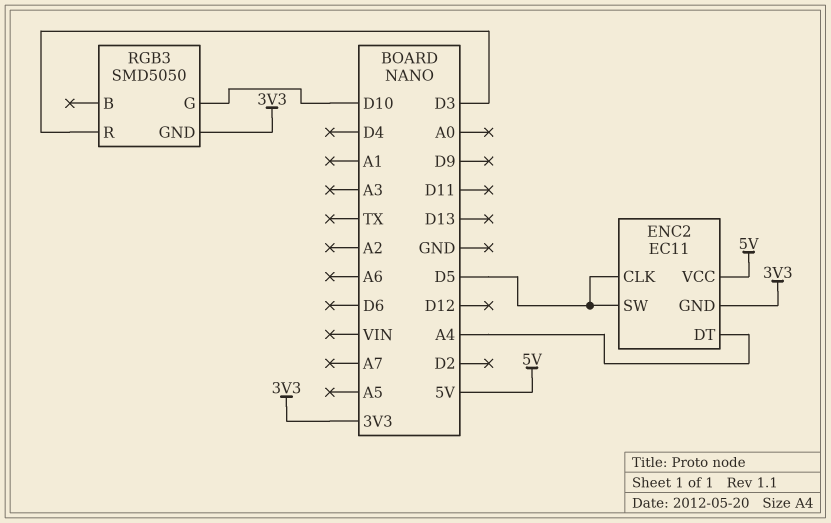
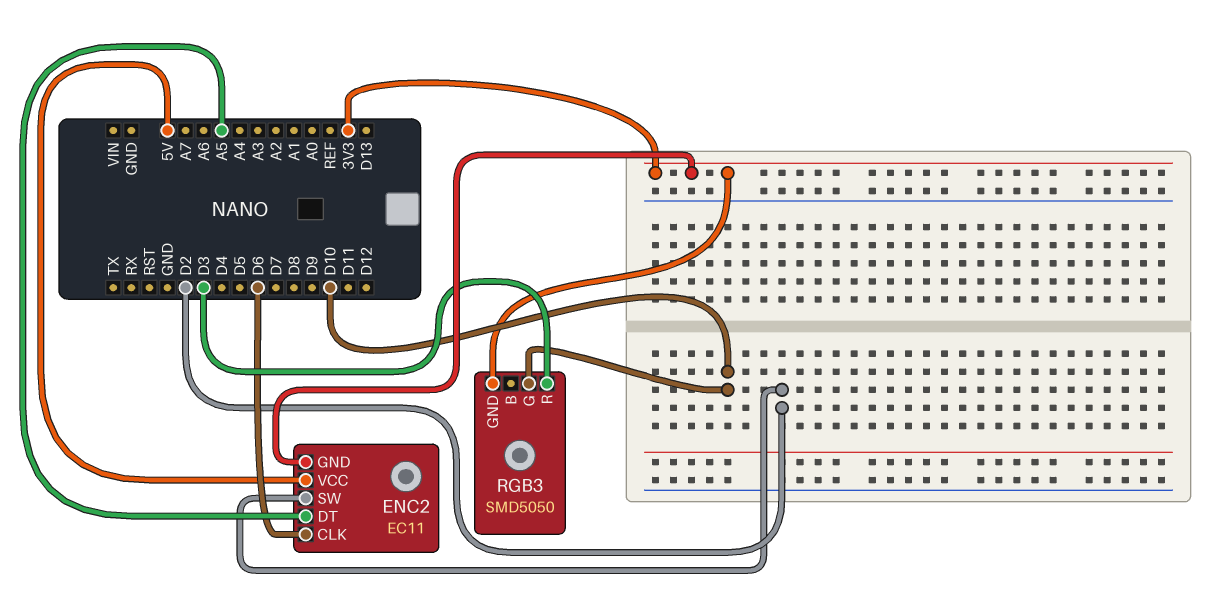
ENC2 pin CLK: D5 -> D6
ENC2 pin DT: A4 -> A5
ENC2 pin SW: D5 -> D2

